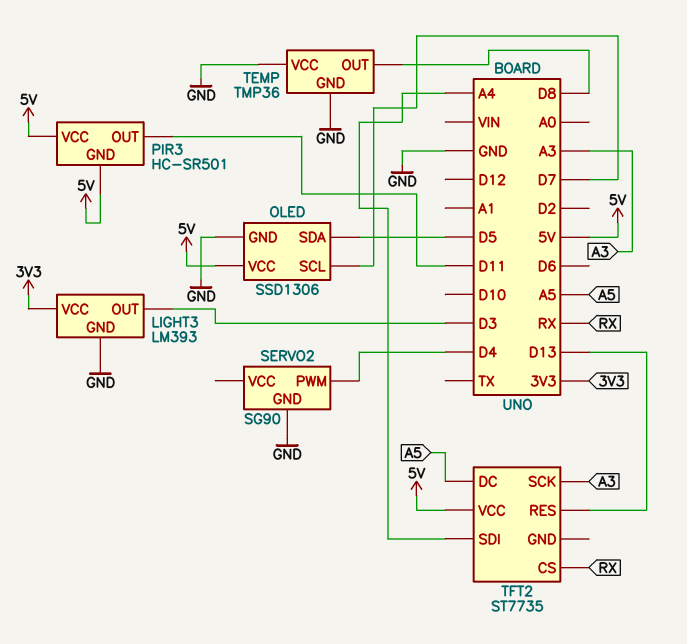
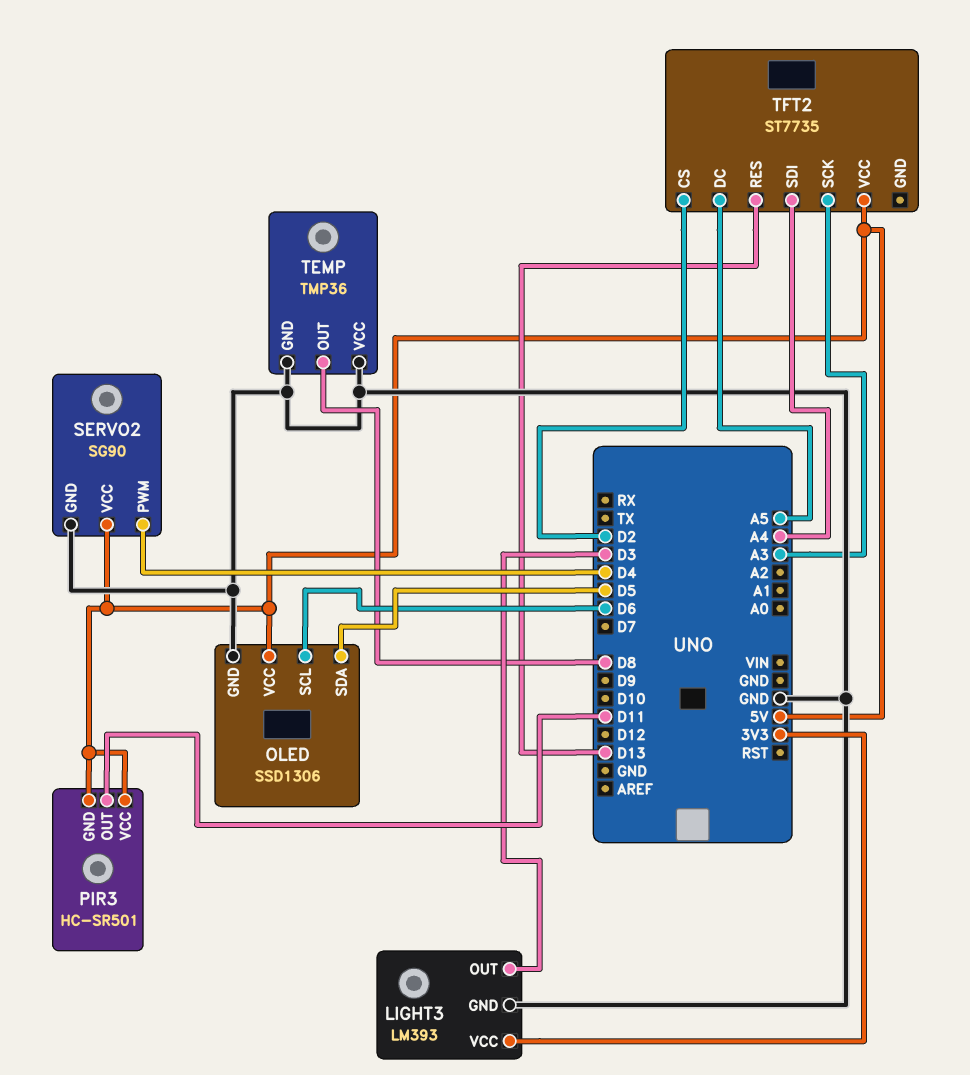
OLED pin SCL: D7 -> D6
SERVO2 pin VCC: none -> 5V
TFT2 pin CS: RX -> D2

